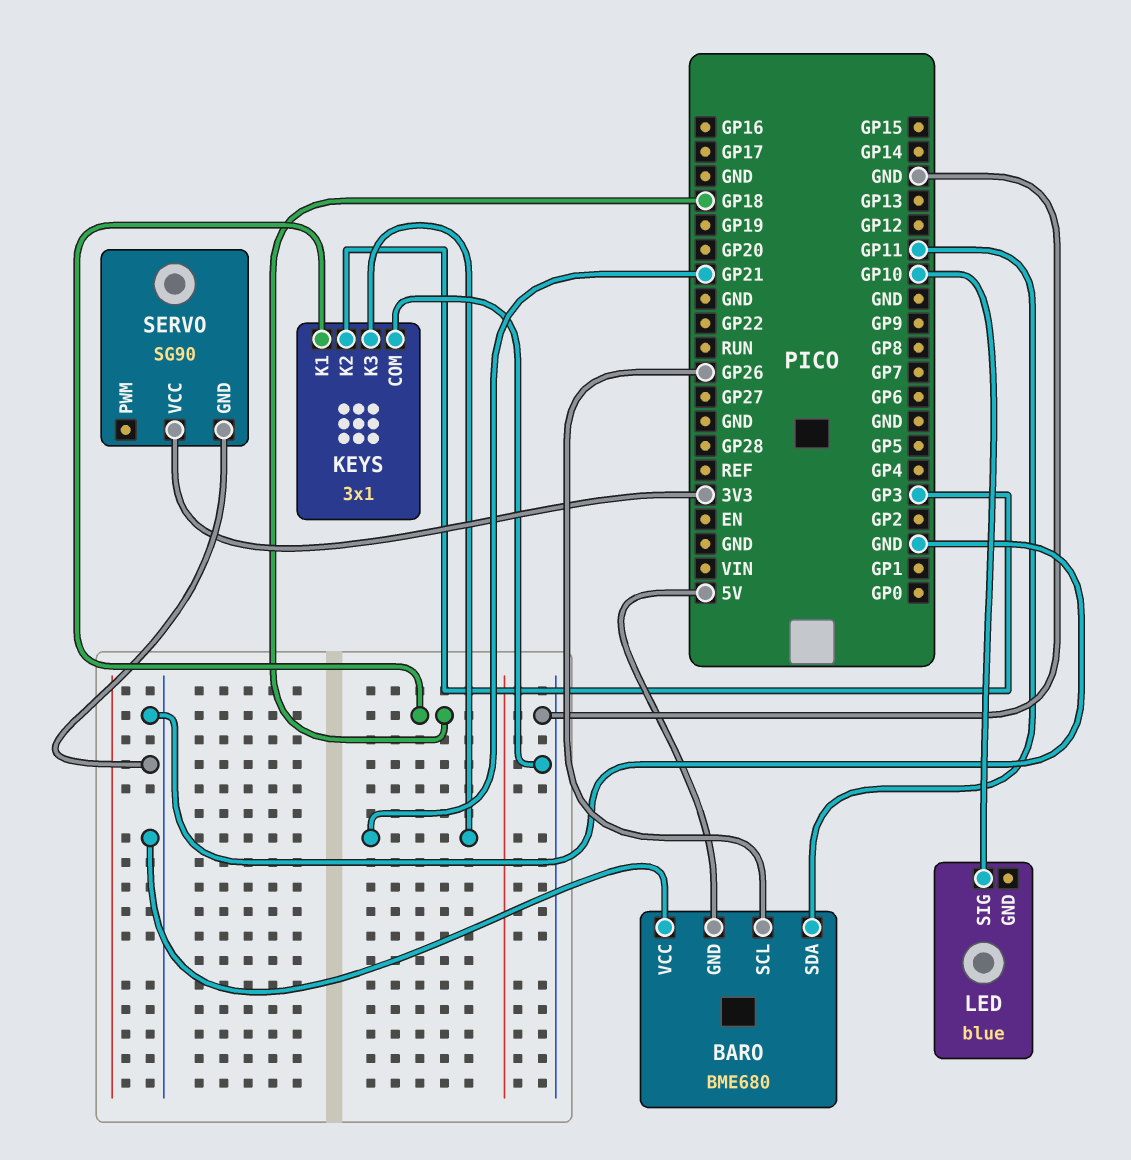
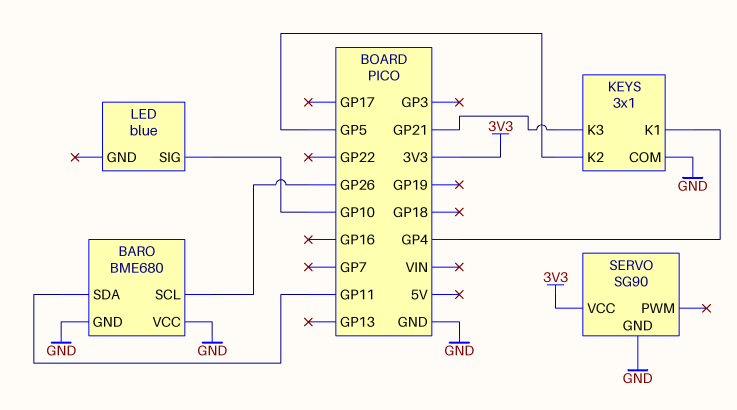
BARO pin GND: 5V -> GND
KEYS pin K1: GP18 -> GP4
KEYS pin K2: GP3 -> GP5

